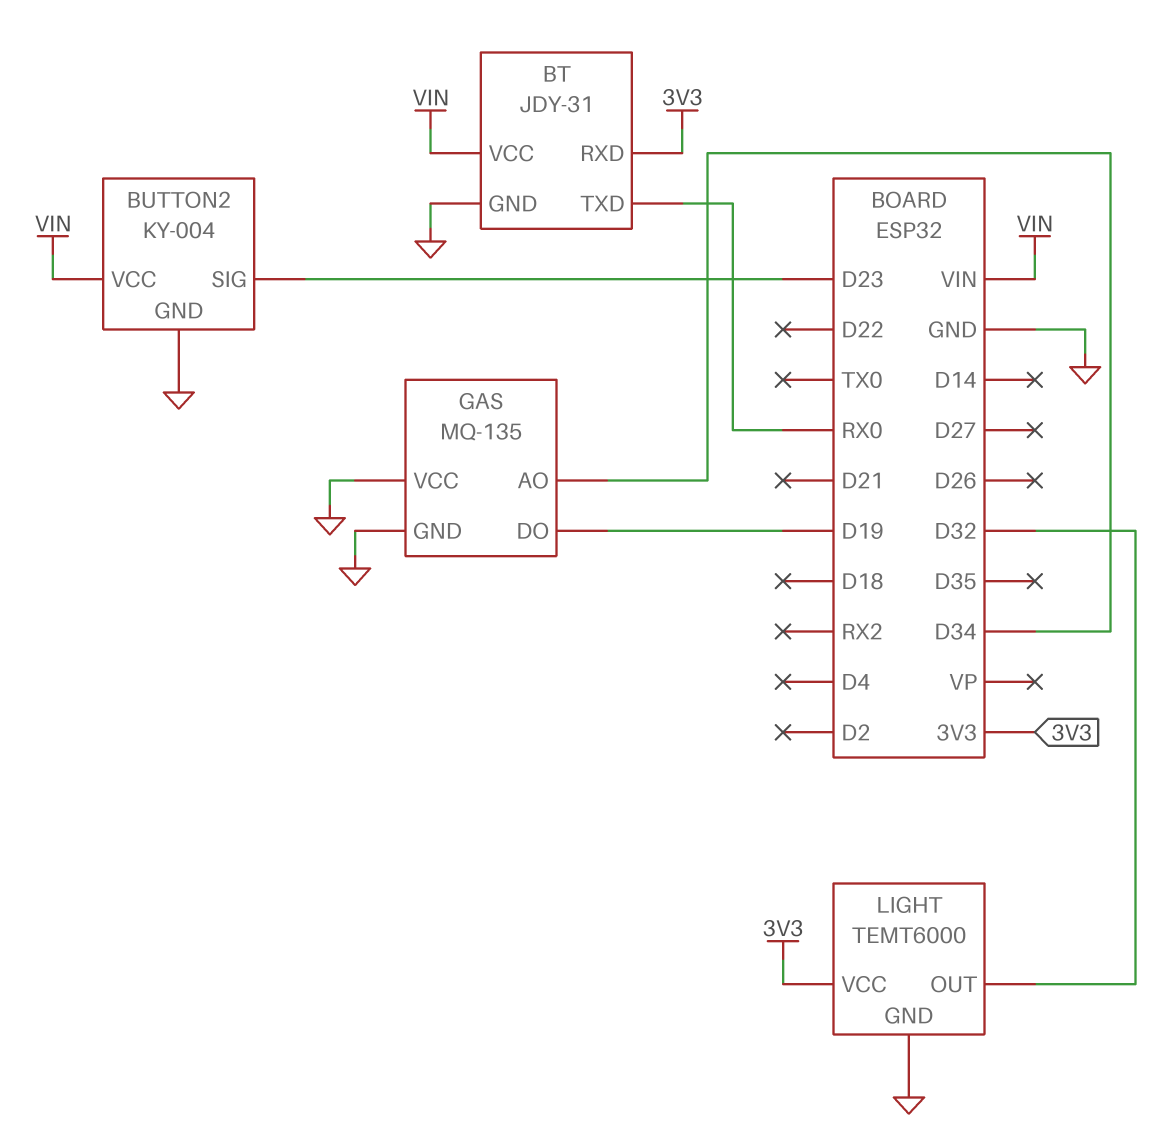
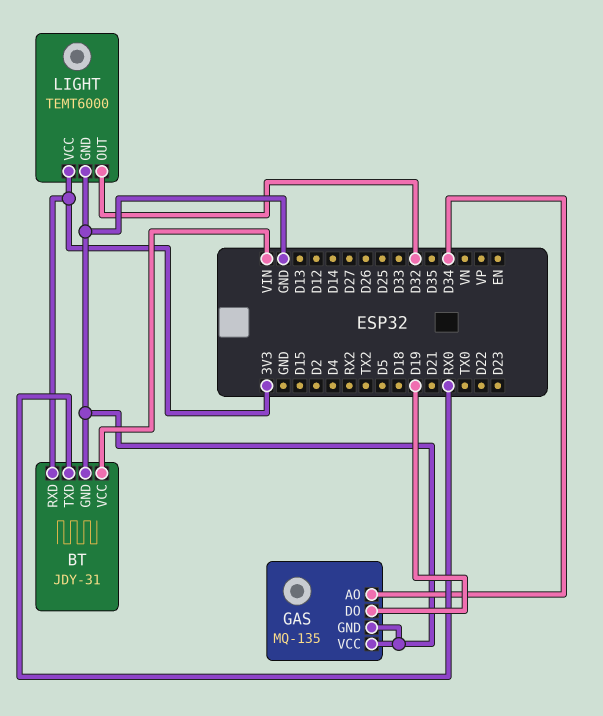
BUTTON2: KY-004 -> none
BUTTON2 pin GND: GND -> none
BUTTON2 pin SIG: D23 -> none
BUTTON2 pin VCC: VIN -> none

